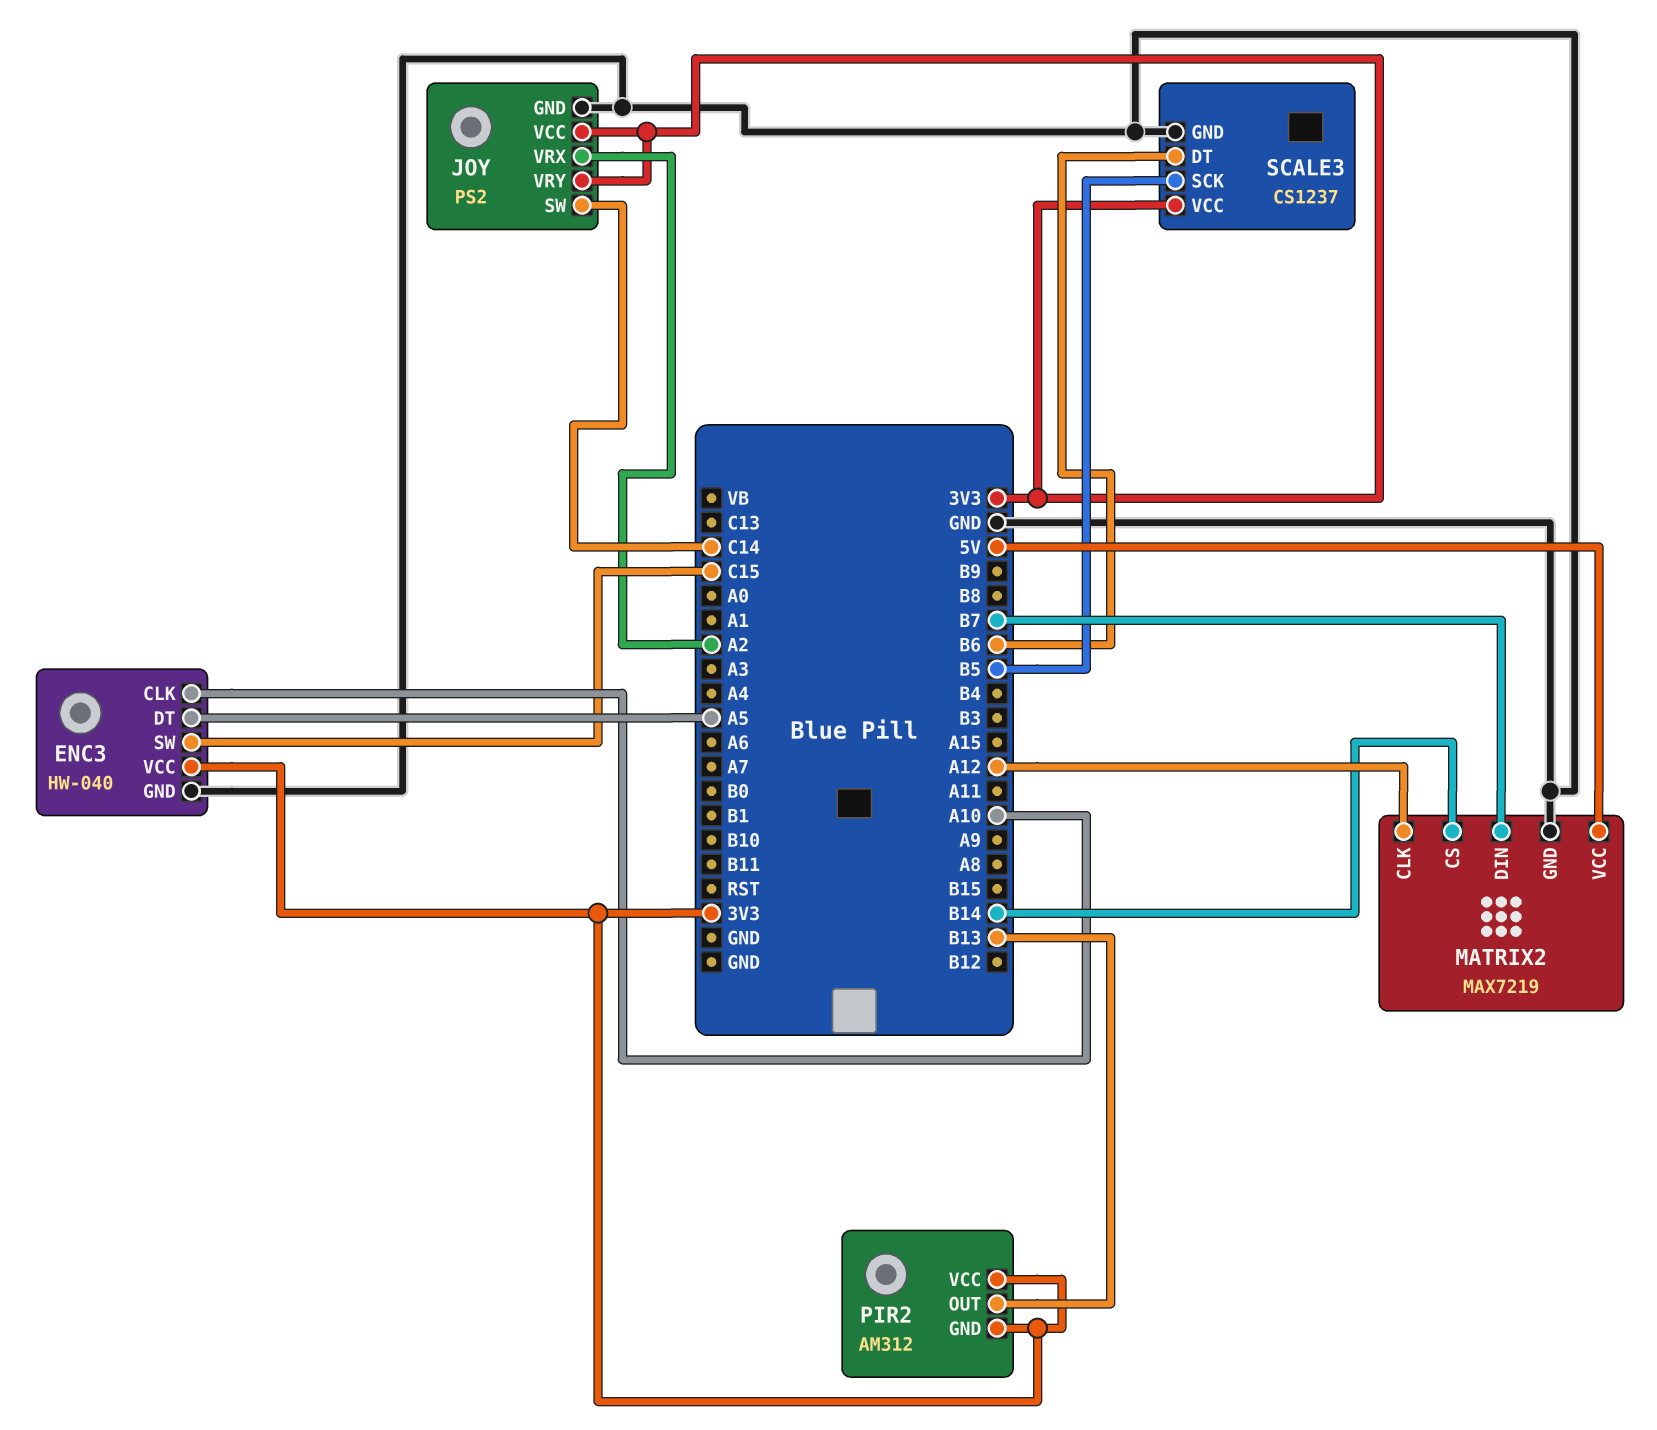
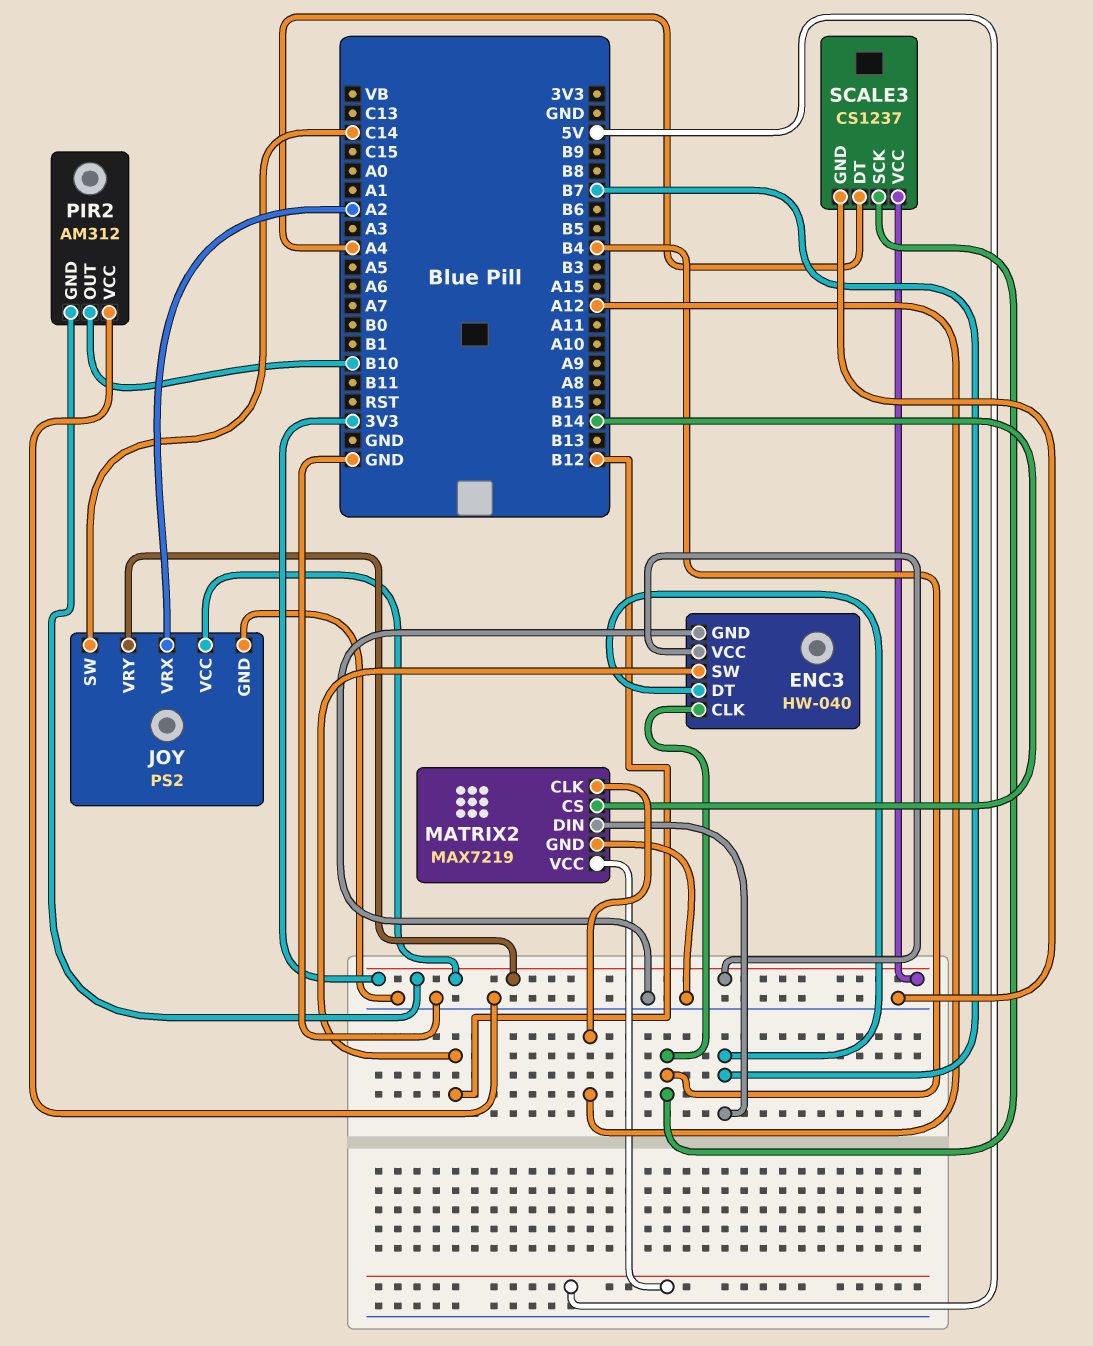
ENC3 pin CLK: A10 -> B4
ENC3 pin DT: A5 -> B7
ENC3 pin SW: C15 -> B12
PIR2 pin OUT: B13 -> B10
PIR2 pin VCC: 3V3 -> GND
SCALE3 pin DT: B6 -> A4
SCALE3 pin SCK: B5 -> B4

